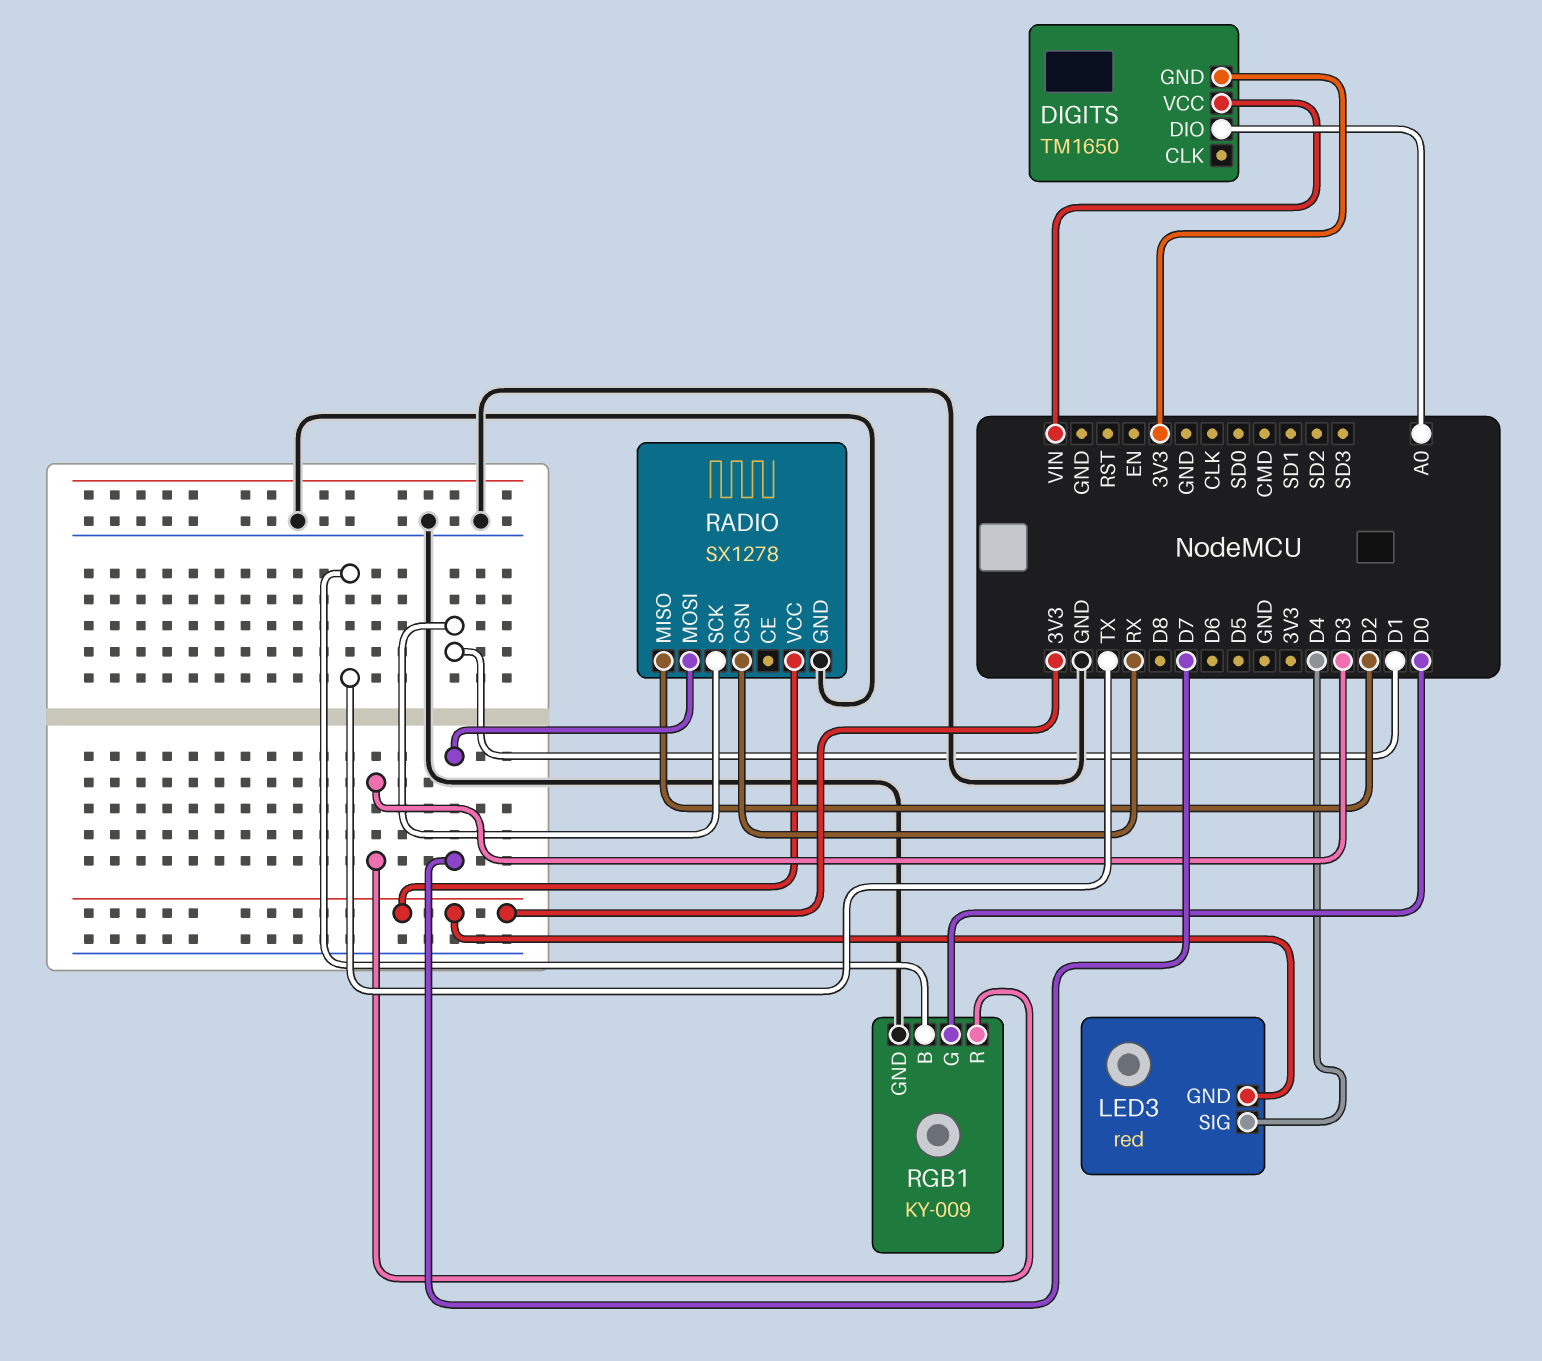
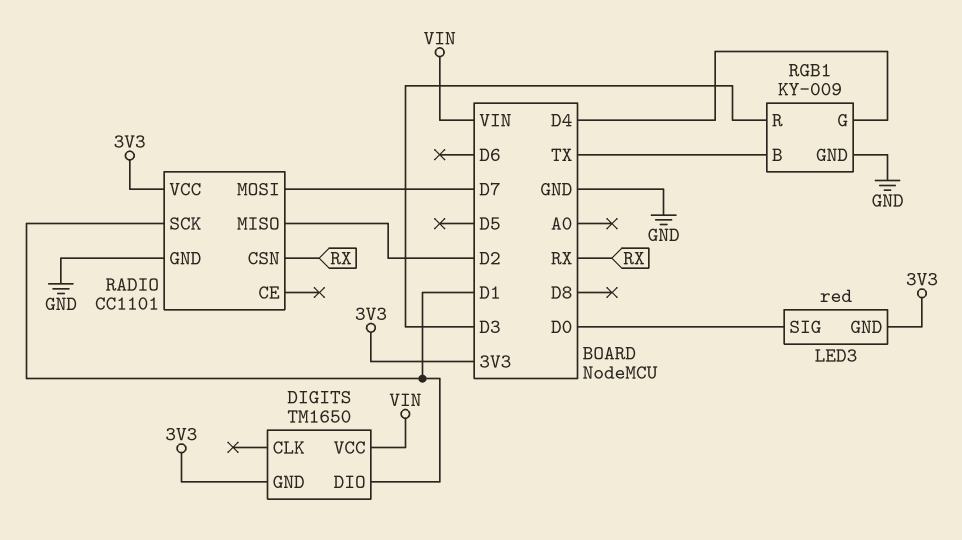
DIGITS pin DIO: A0 -> D1
LED3 pin SIG: D4 -> D0
RADIO: SX1278 -> CC1101
RGB1 pin G: D0 -> D4

